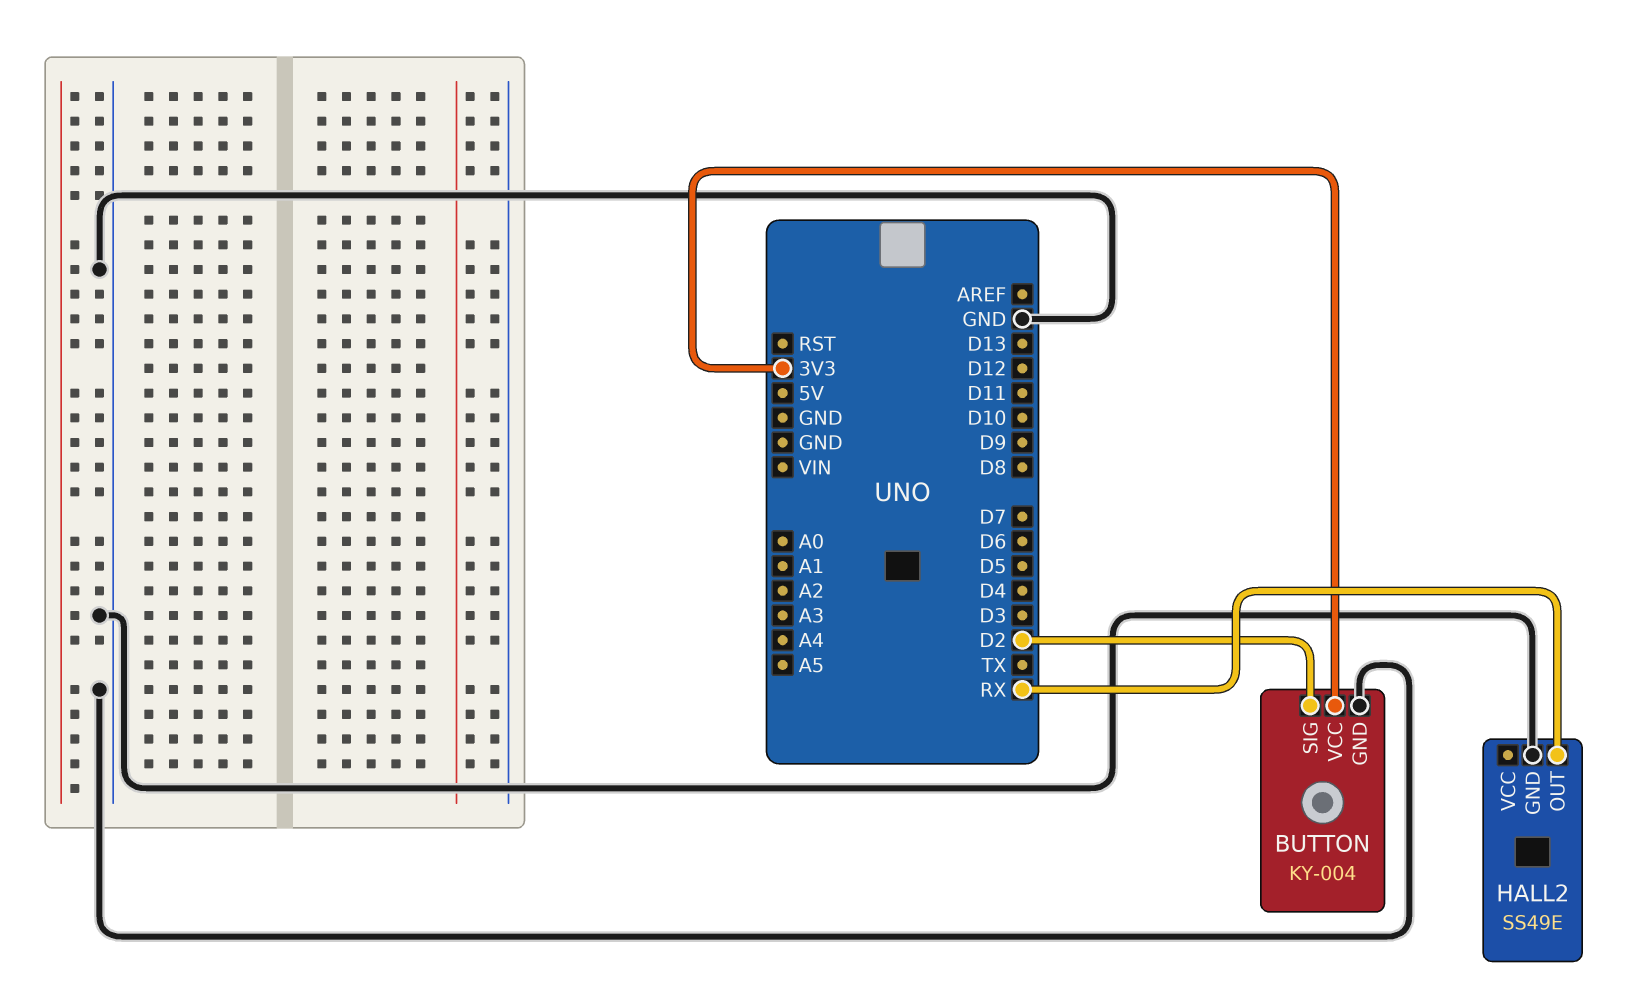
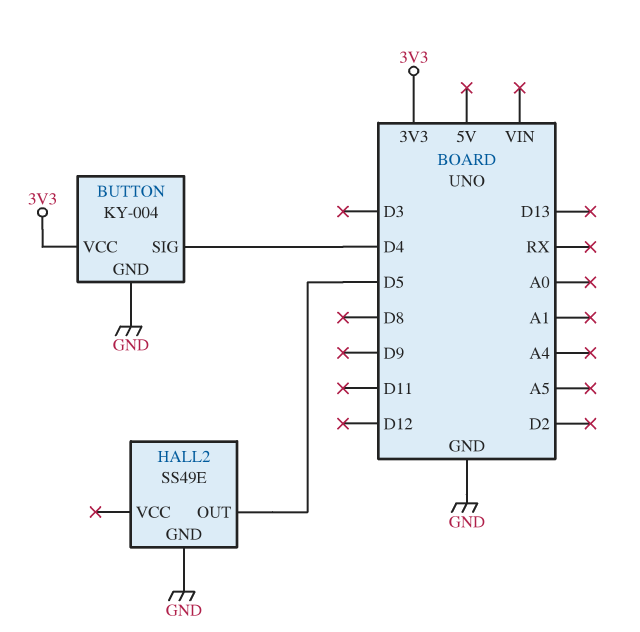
BUTTON pin SIG: D2 -> D4
HALL2 pin OUT: RX -> D5

